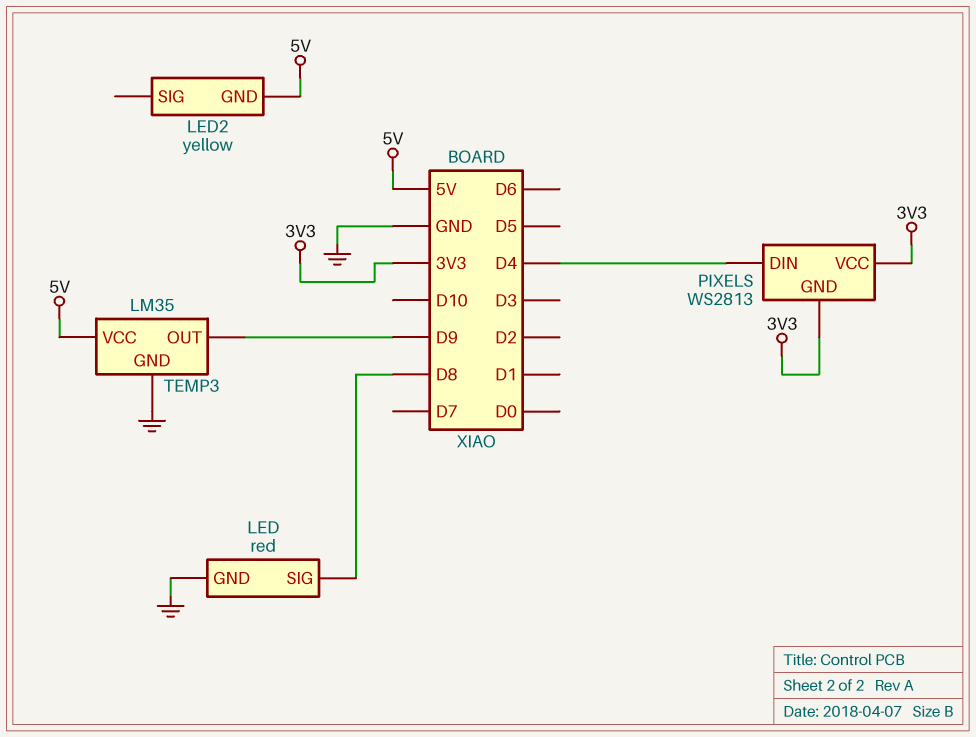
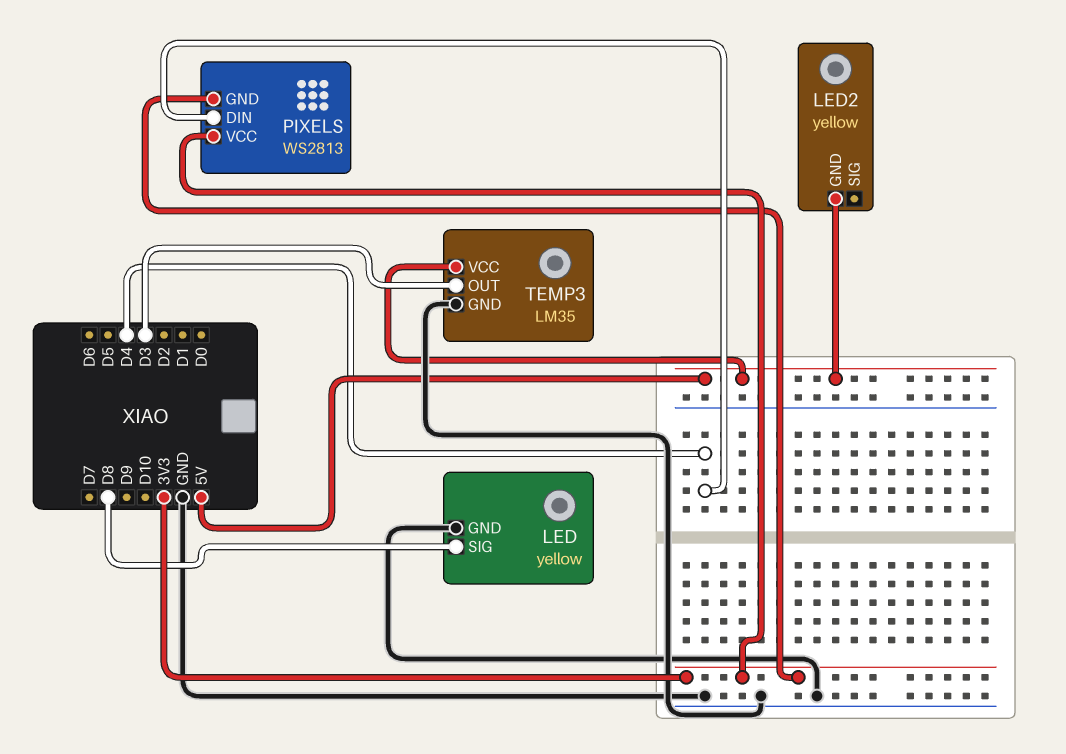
LED: red -> yellow
TEMP3 pin OUT: D9 -> D3

